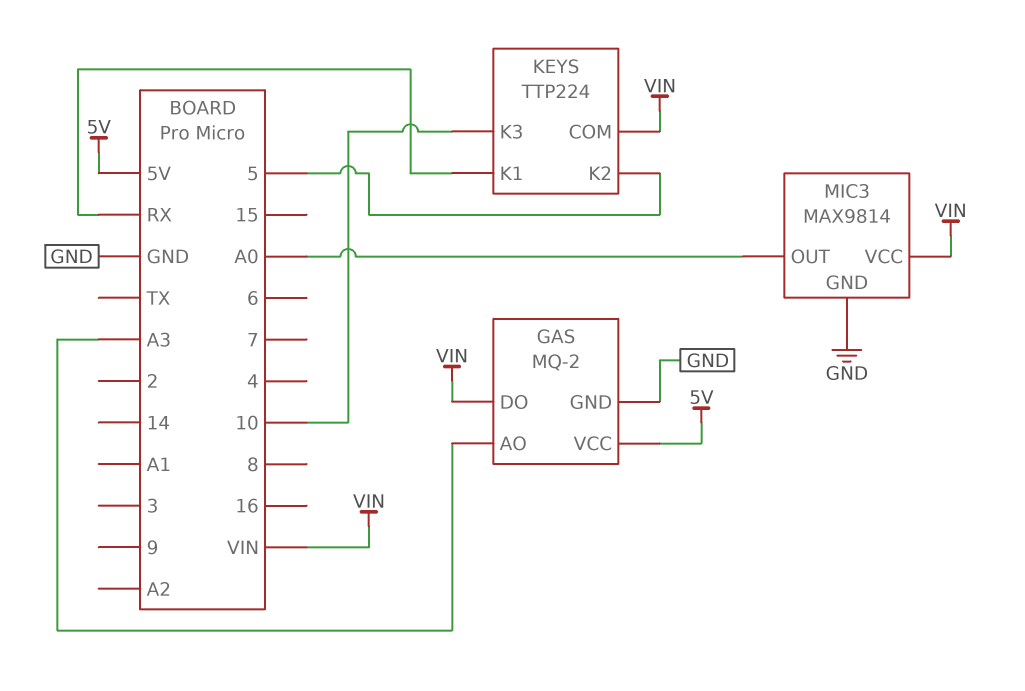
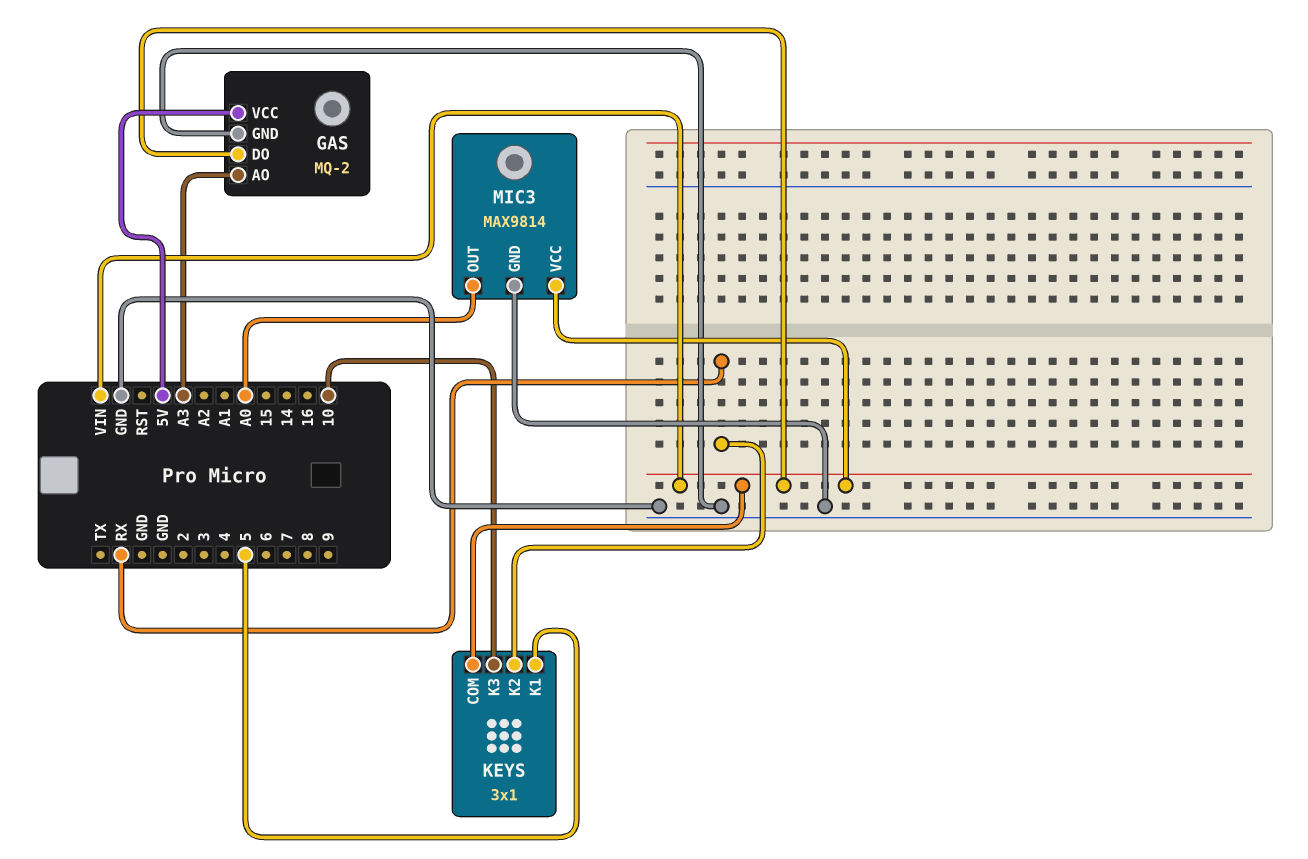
KEYS: TTP224 -> 3x1
KEYS pin K1: RX -> 5
KEYS pin K2: 5 -> RX

